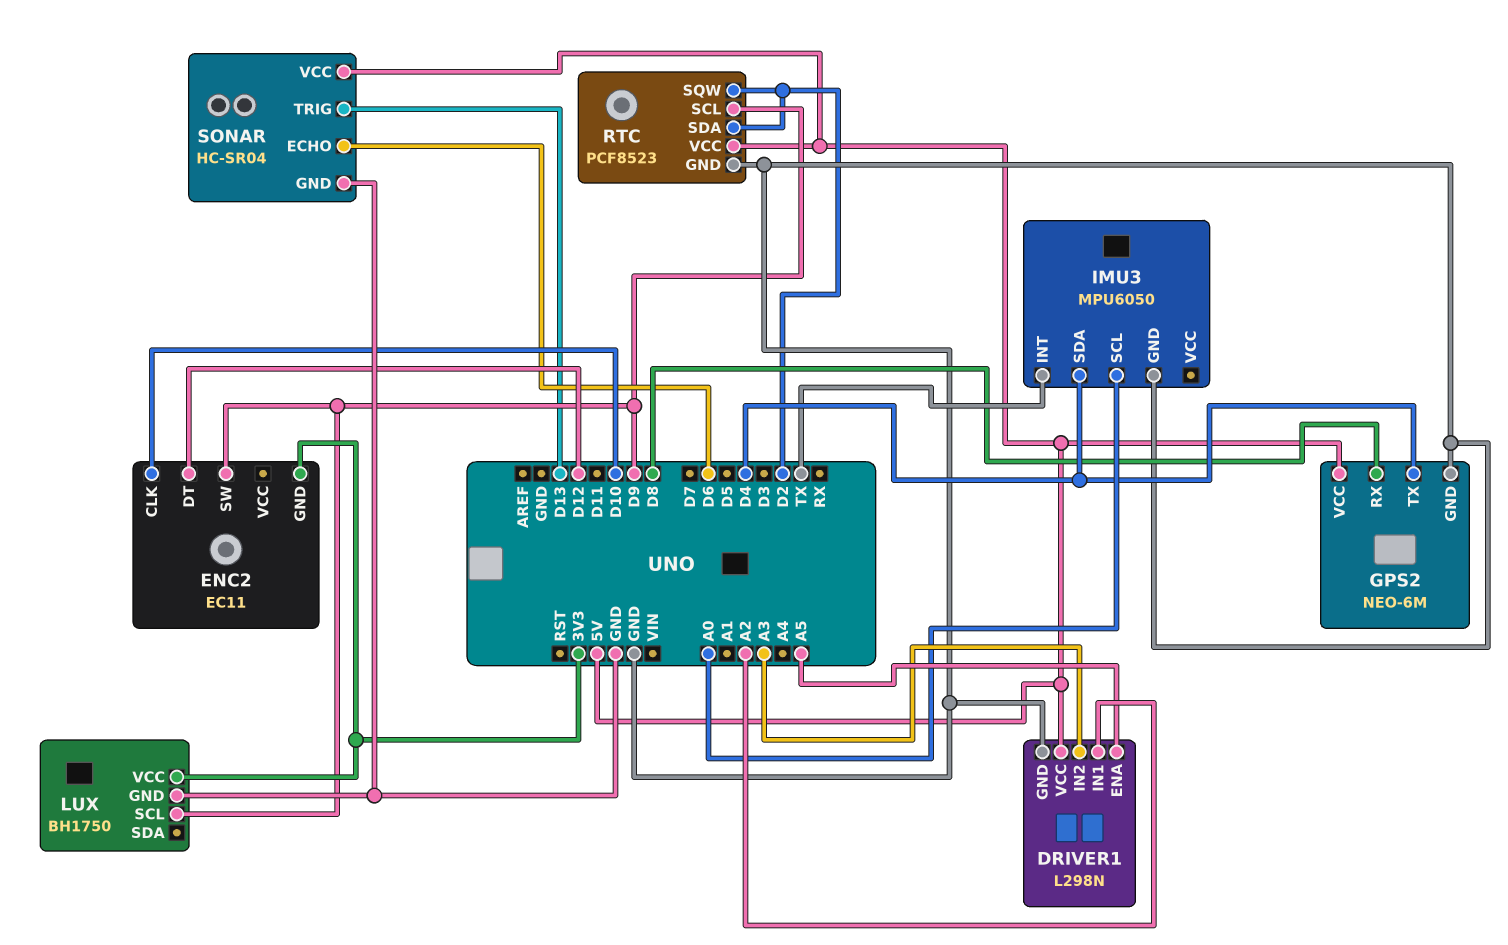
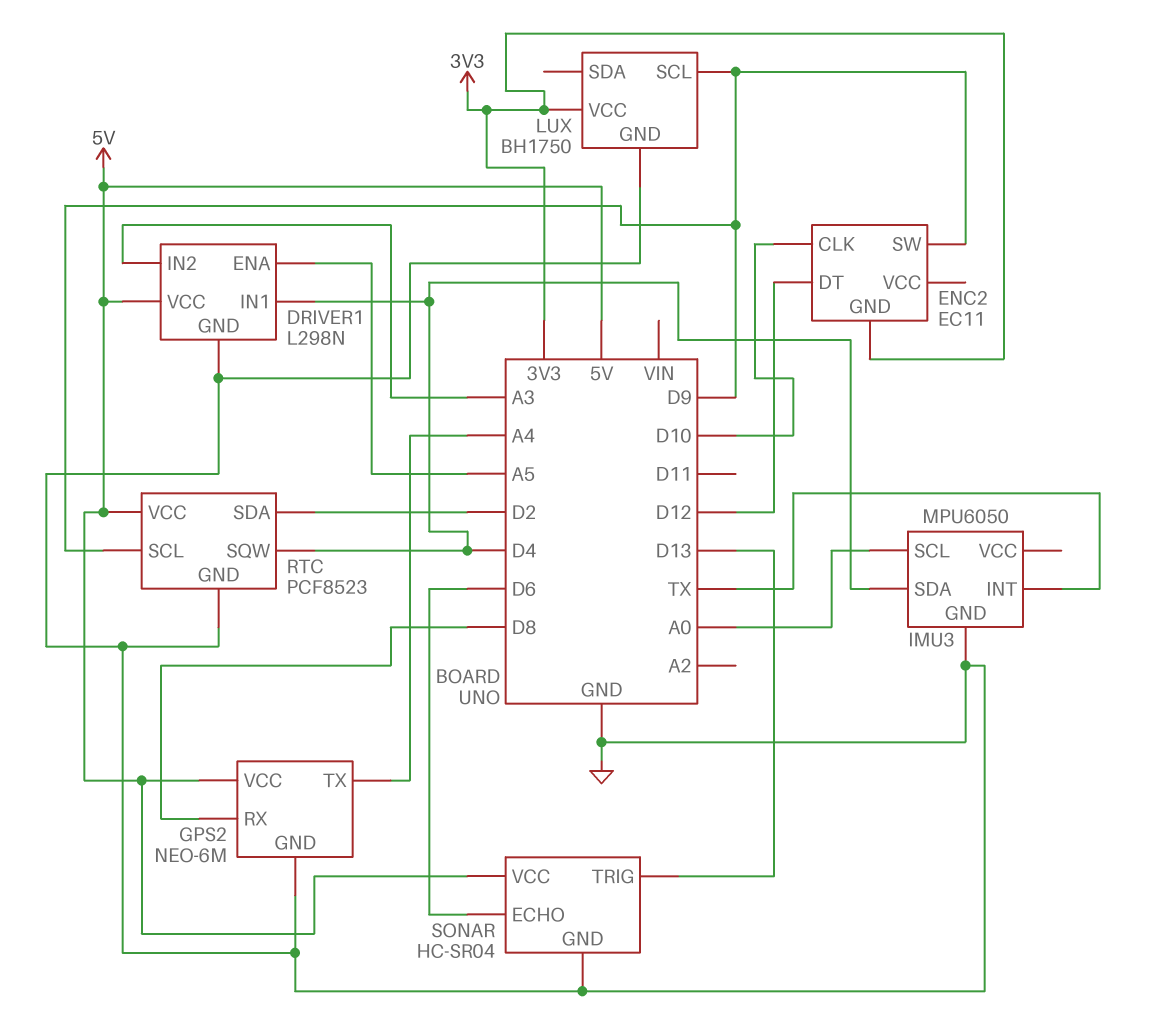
DRIVER1 pin IN1: A2 -> D4
GPS2 pin TX: D4 -> A4
RTC pin SQW: D2 -> D4

